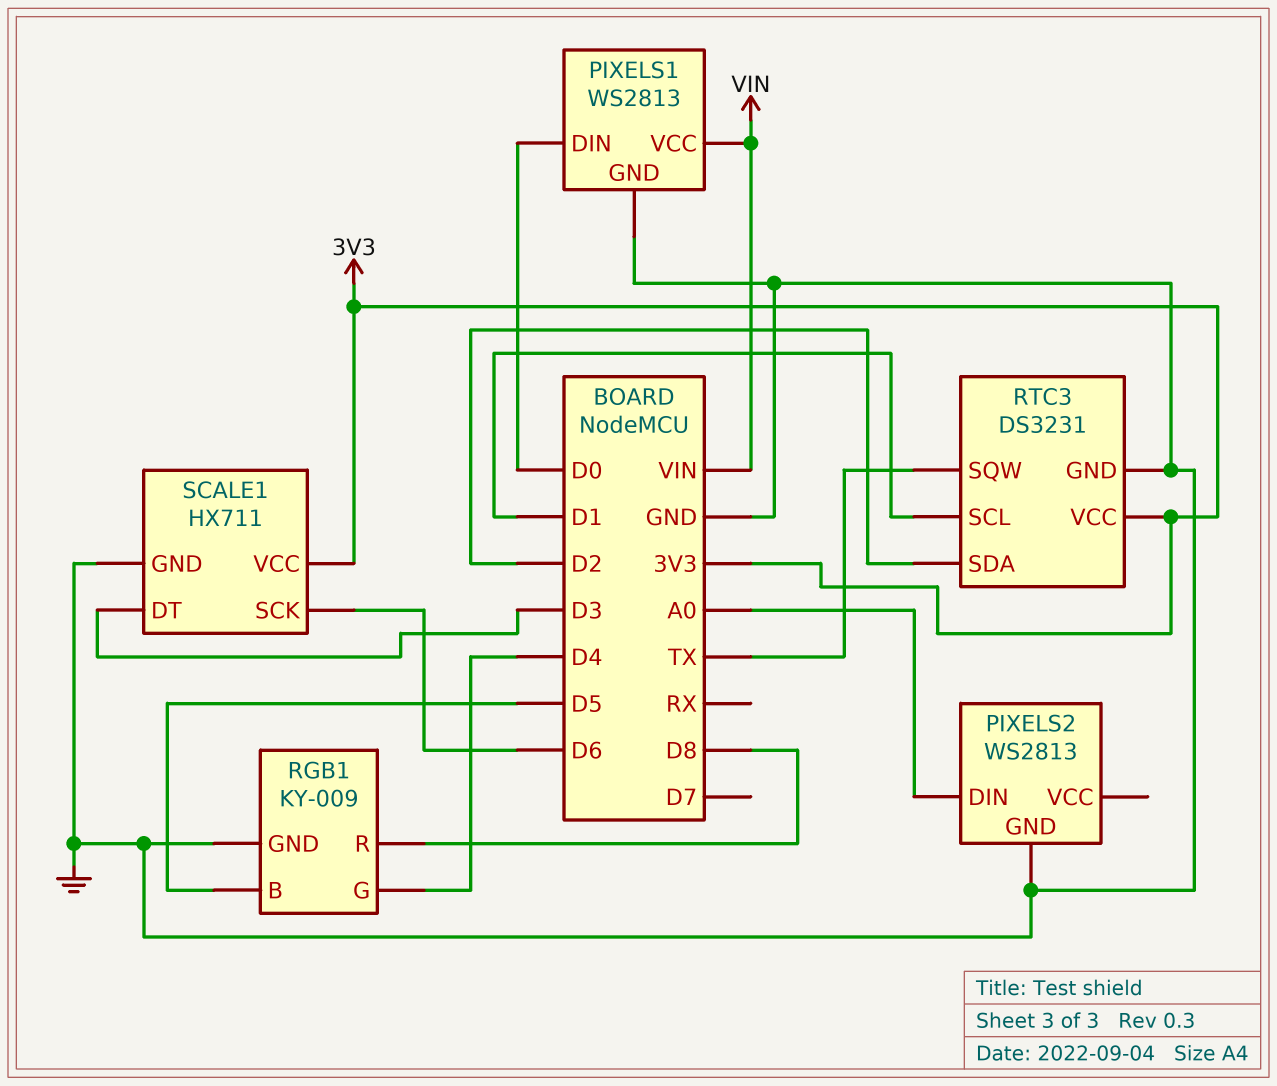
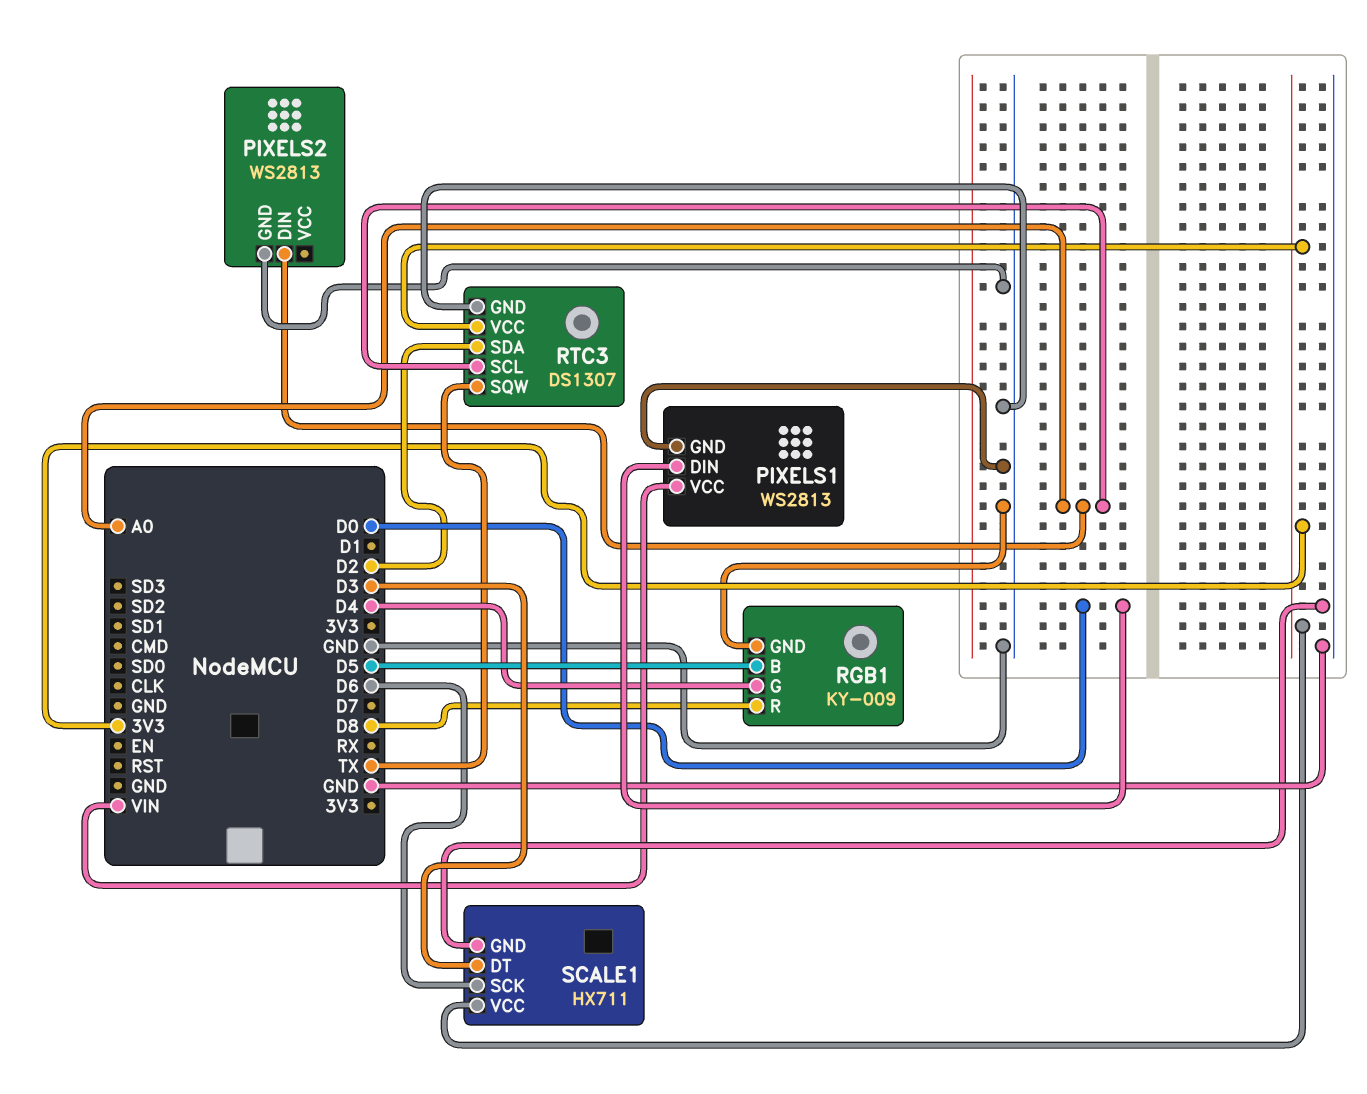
RTC3: DS3231 -> DS1307
RTC3 pin SCL: D1 -> A0

